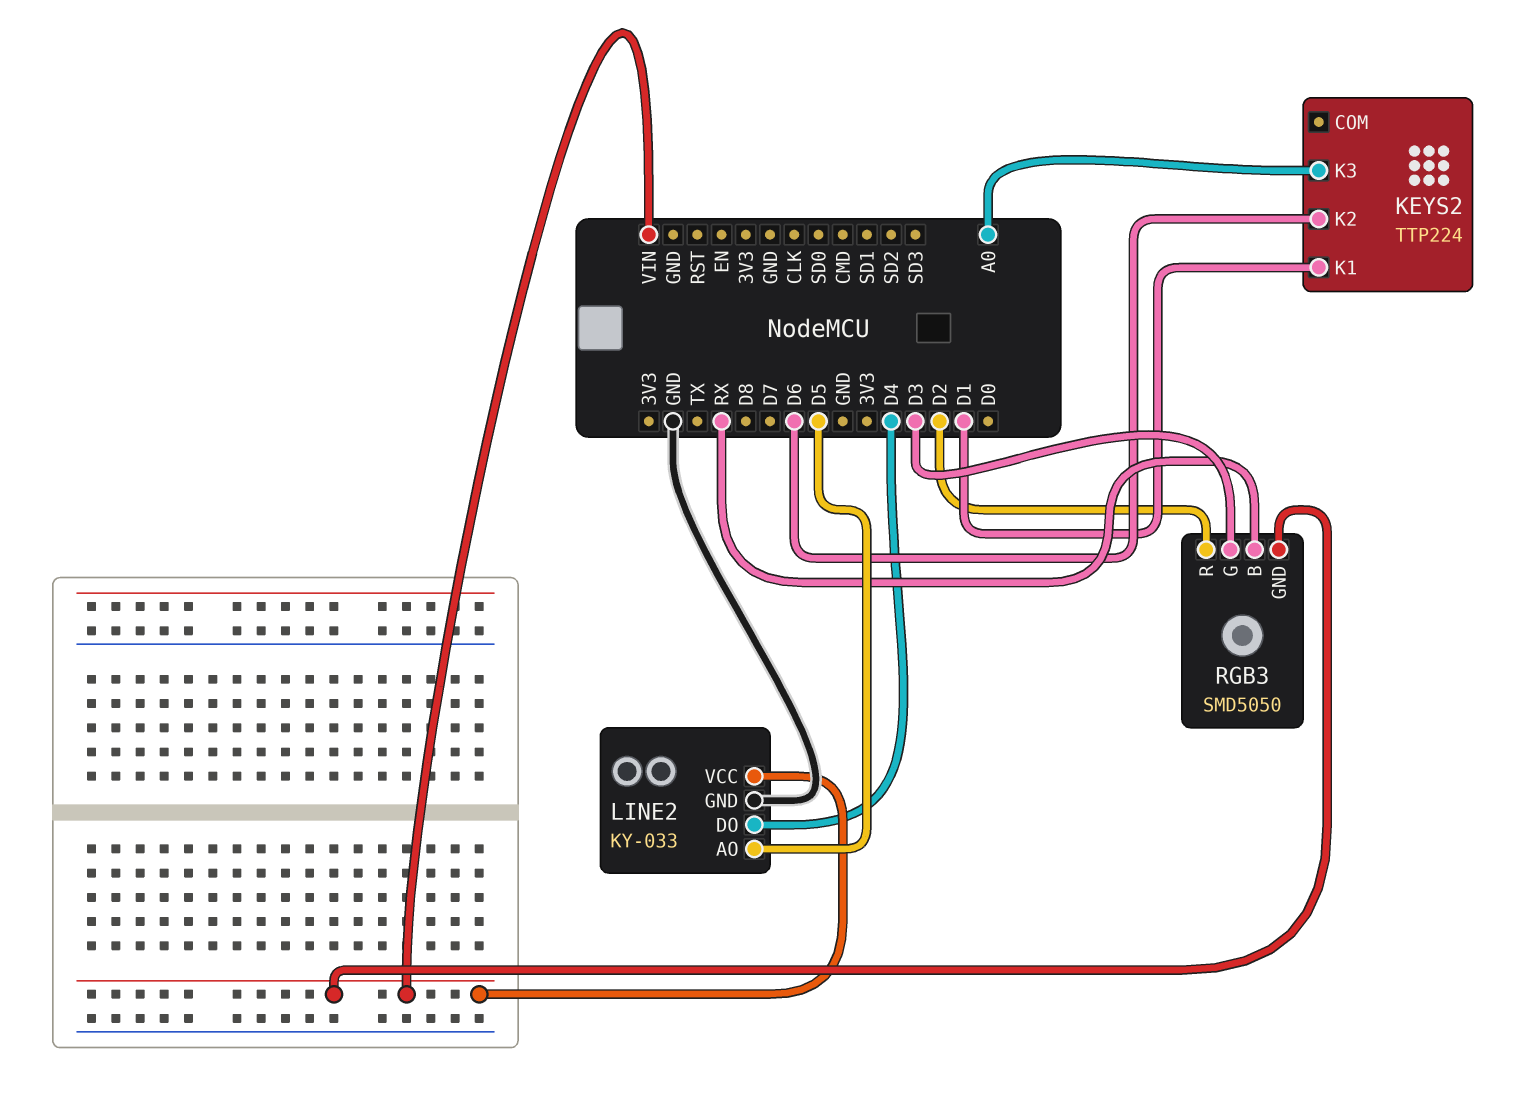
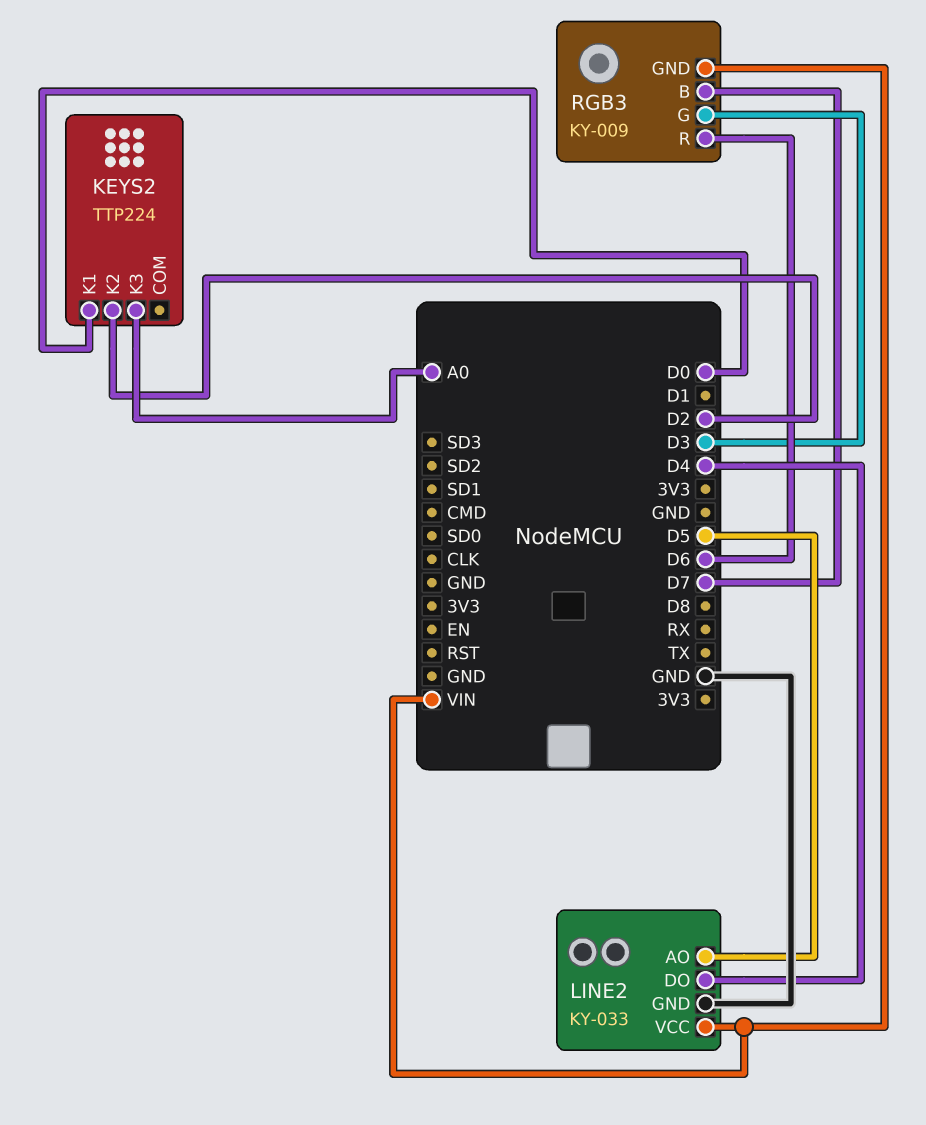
KEYS2 pin K1: D1 -> D0
KEYS2 pin K2: D6 -> D2
RGB3: SMD5050 -> KY-009
RGB3 pin B: RX -> D7
RGB3 pin R: D2 -> D6

